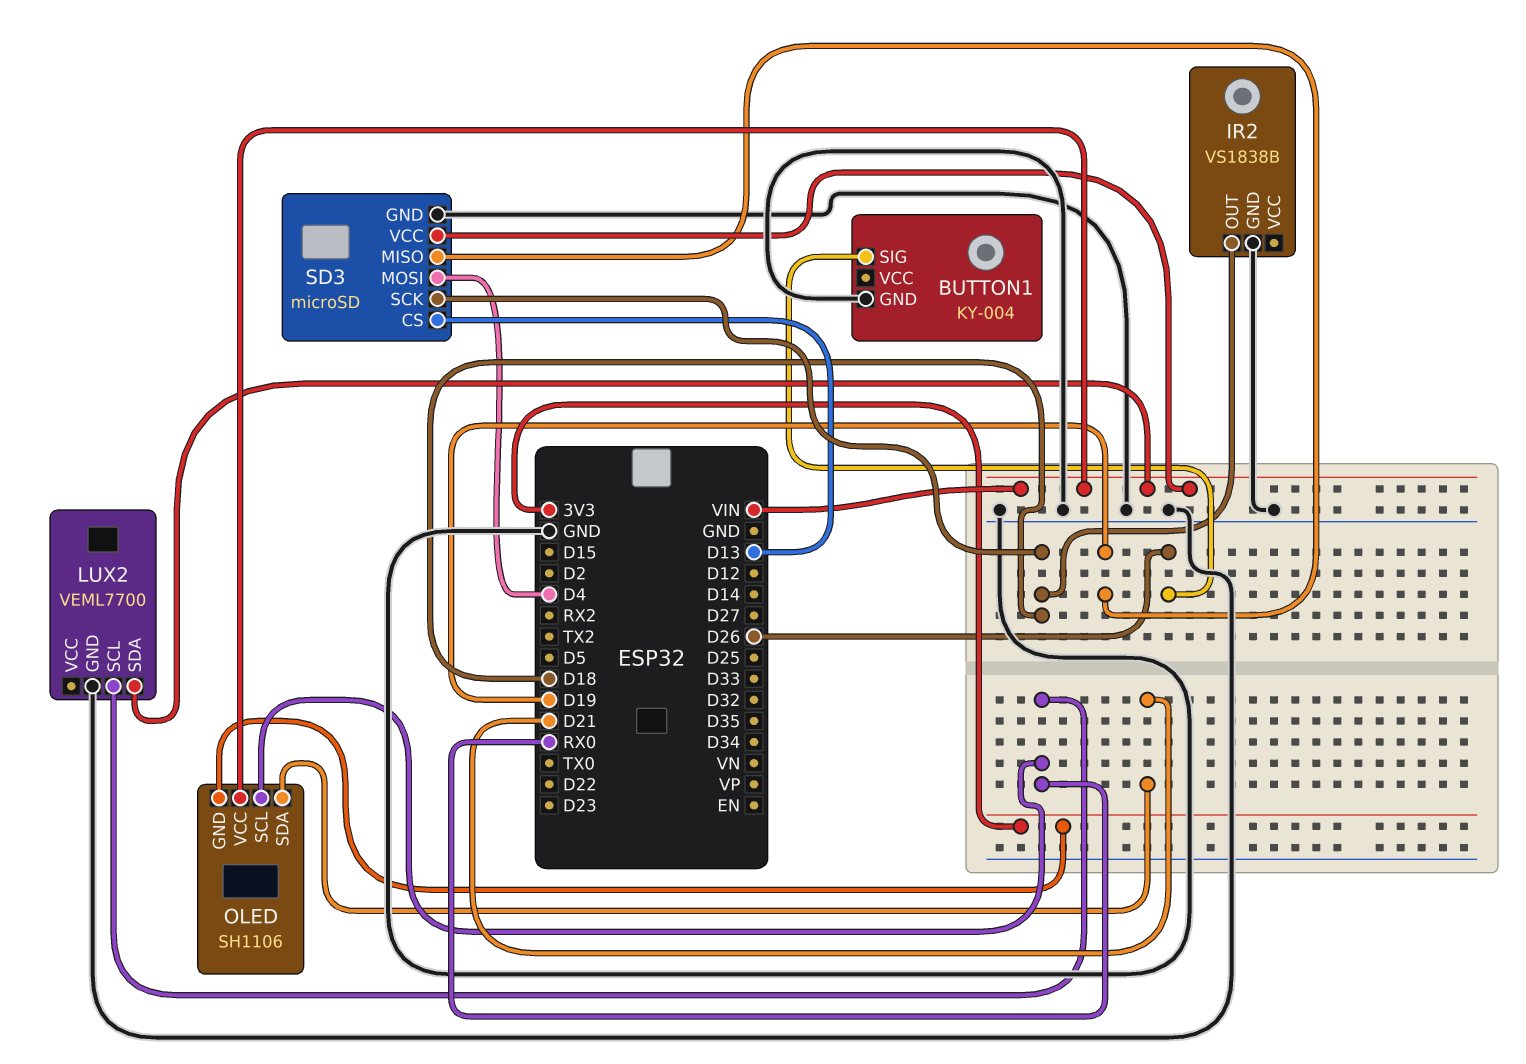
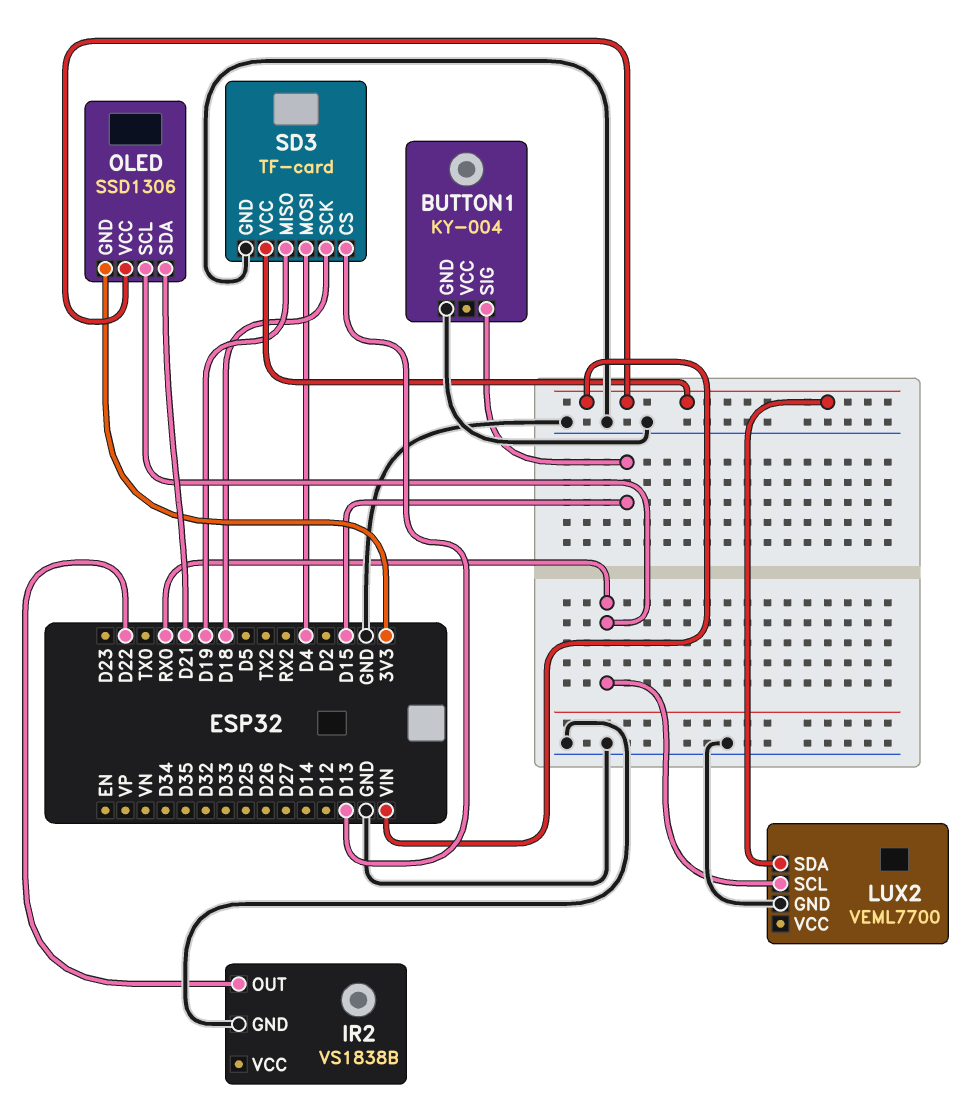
BUTTON1 pin SIG: D26 -> D15
IR2 pin OUT: D18 -> D22
OLED: SH1106 -> SSD1306
SD3: microSD -> TF-card

